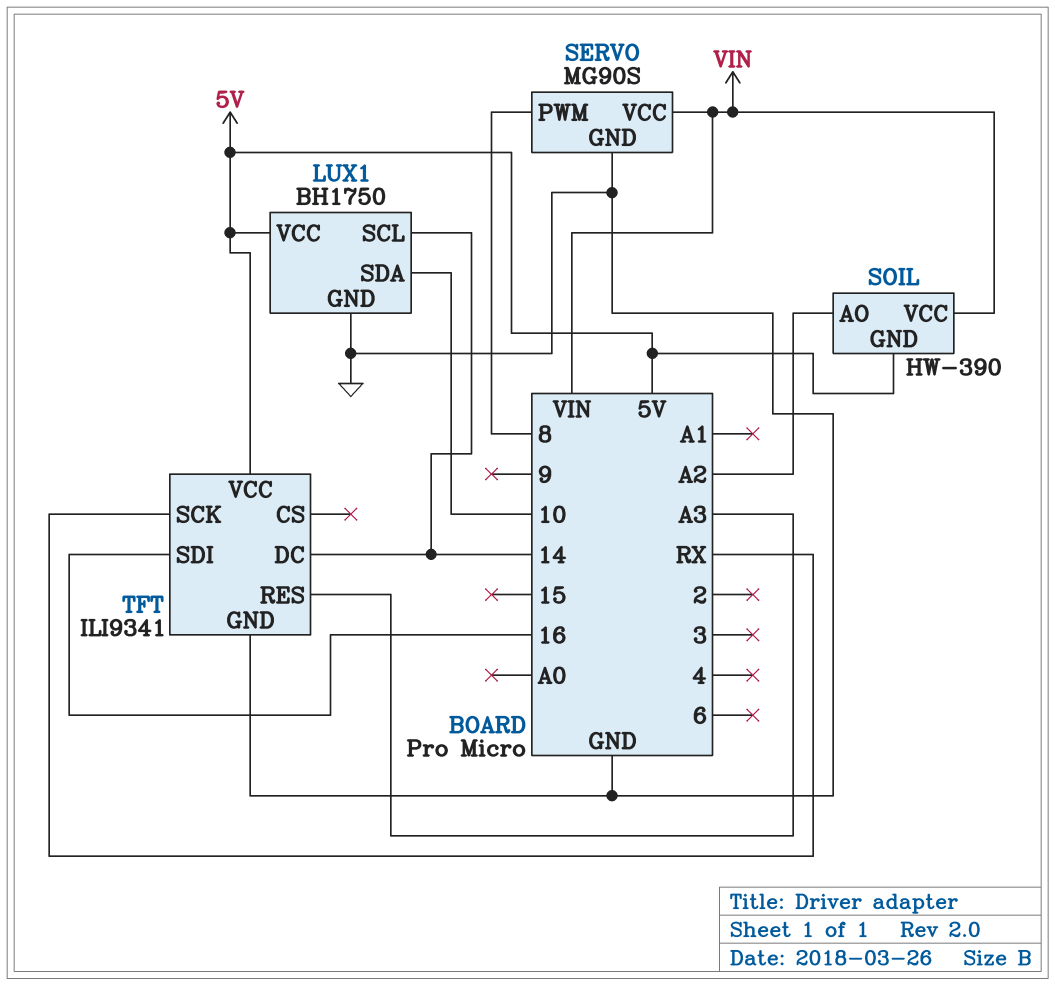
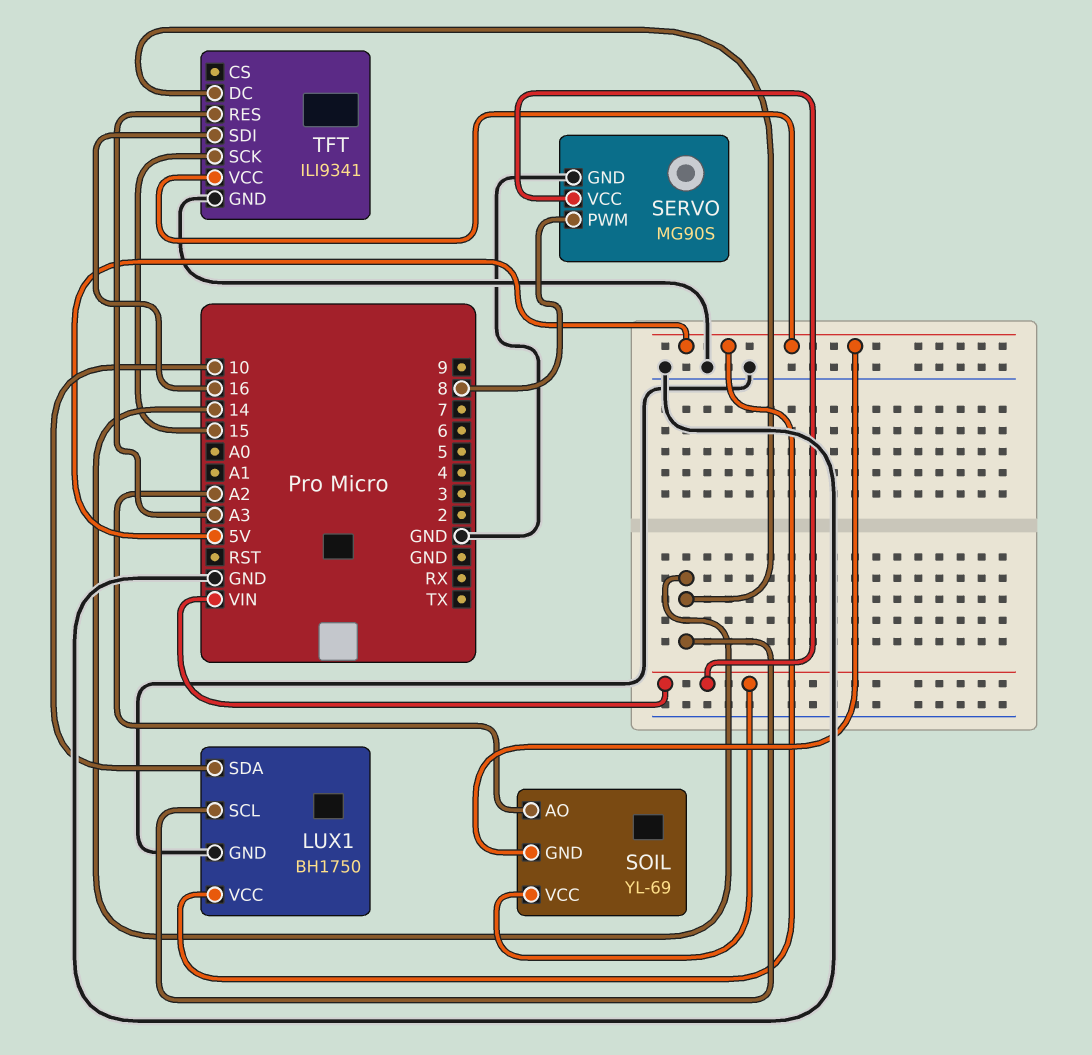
SOIL: HW-390 -> YL-69
TFT pin SCK: RX -> 15

